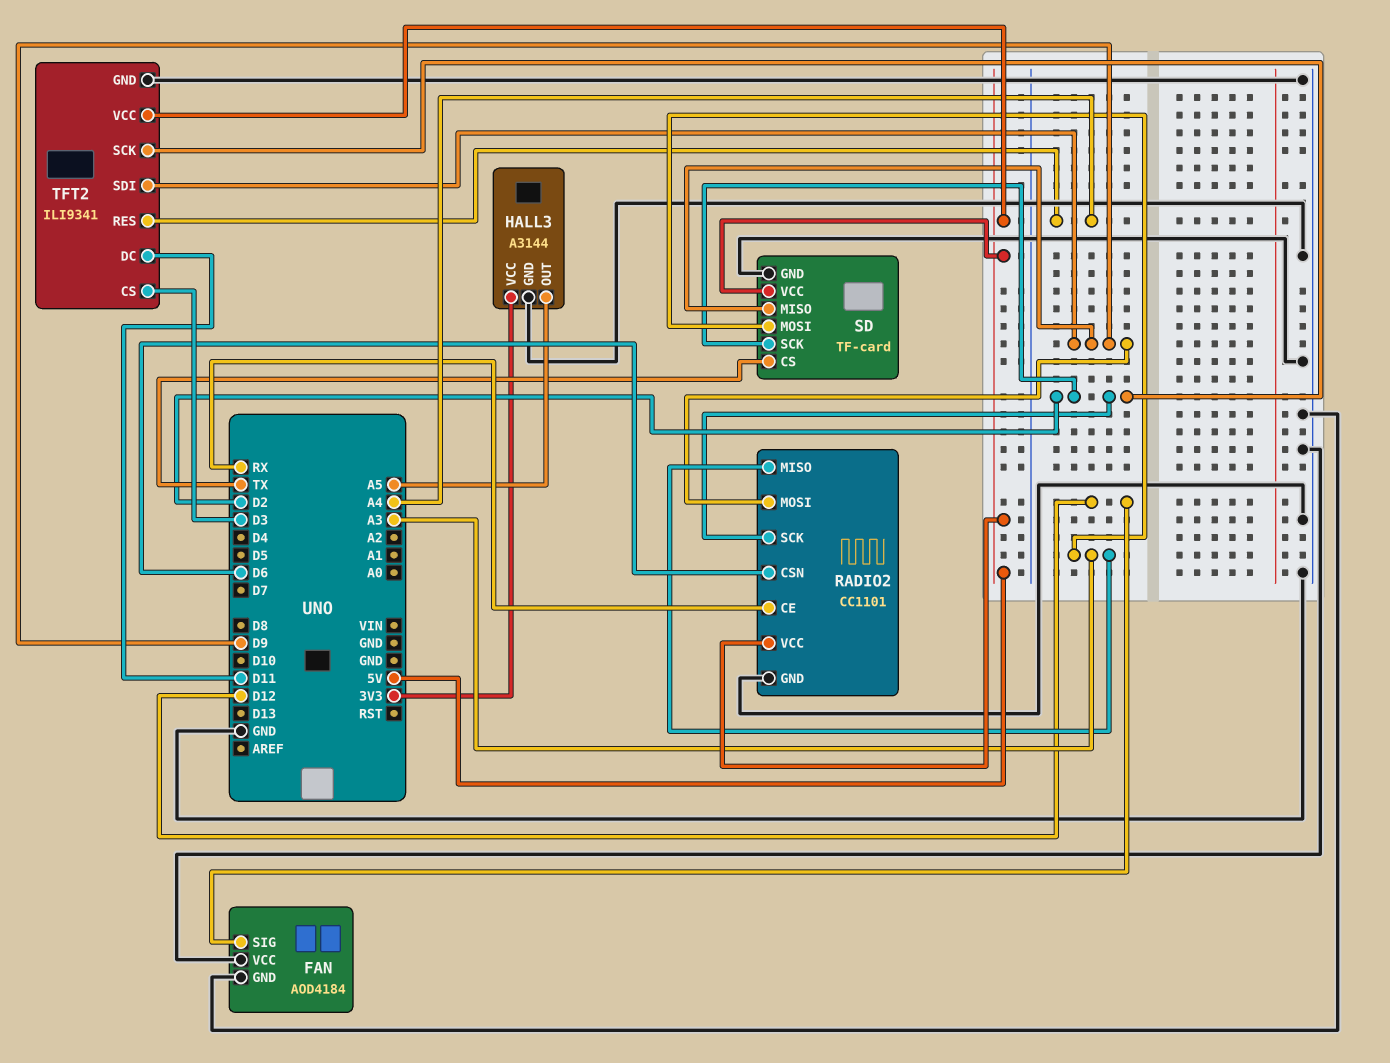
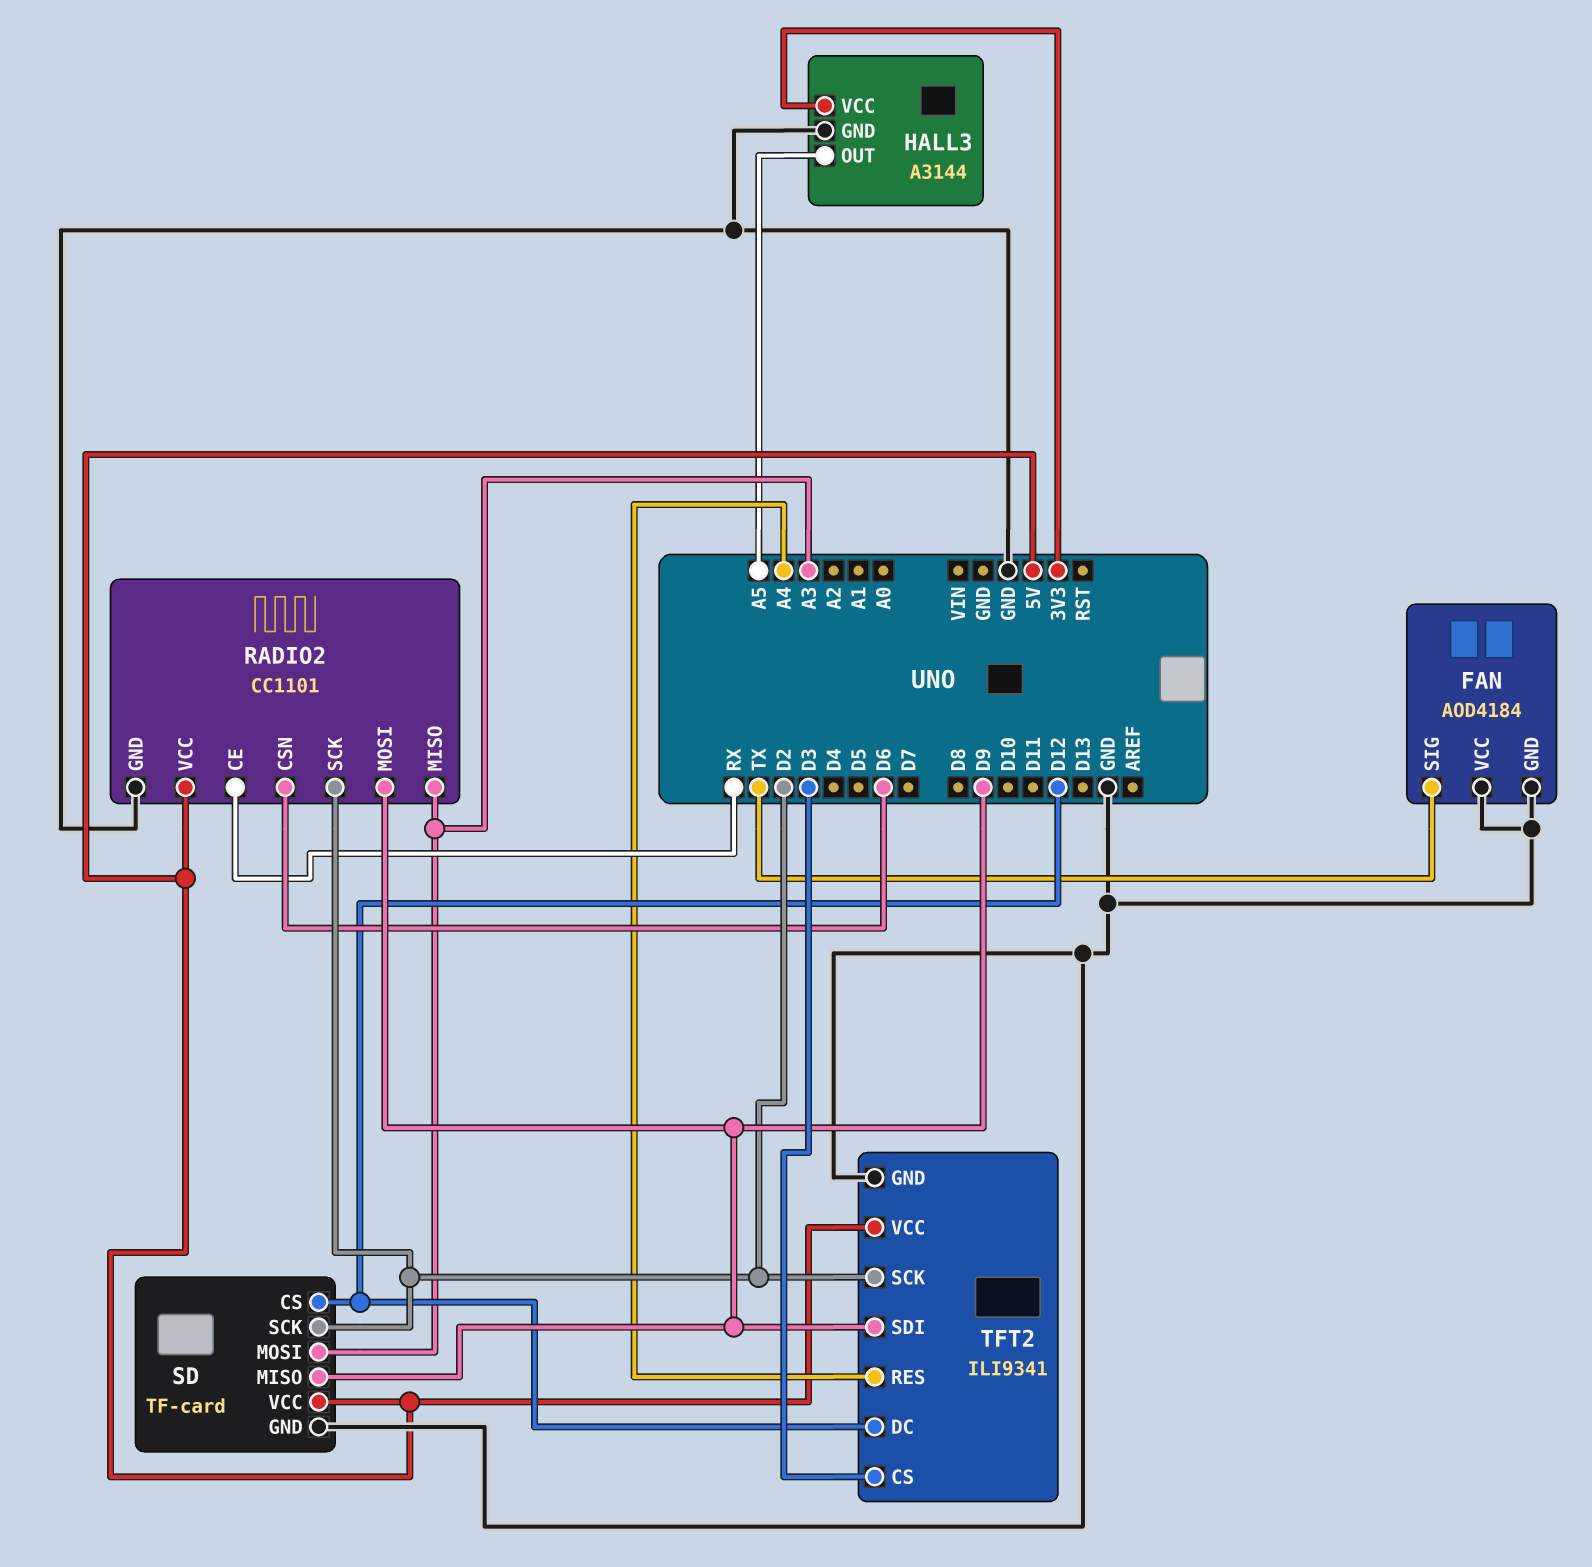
FAN pin SIG: D12 -> TX
SD pin CS: TX -> D12
TFT2 pin DC: D11 -> D12

